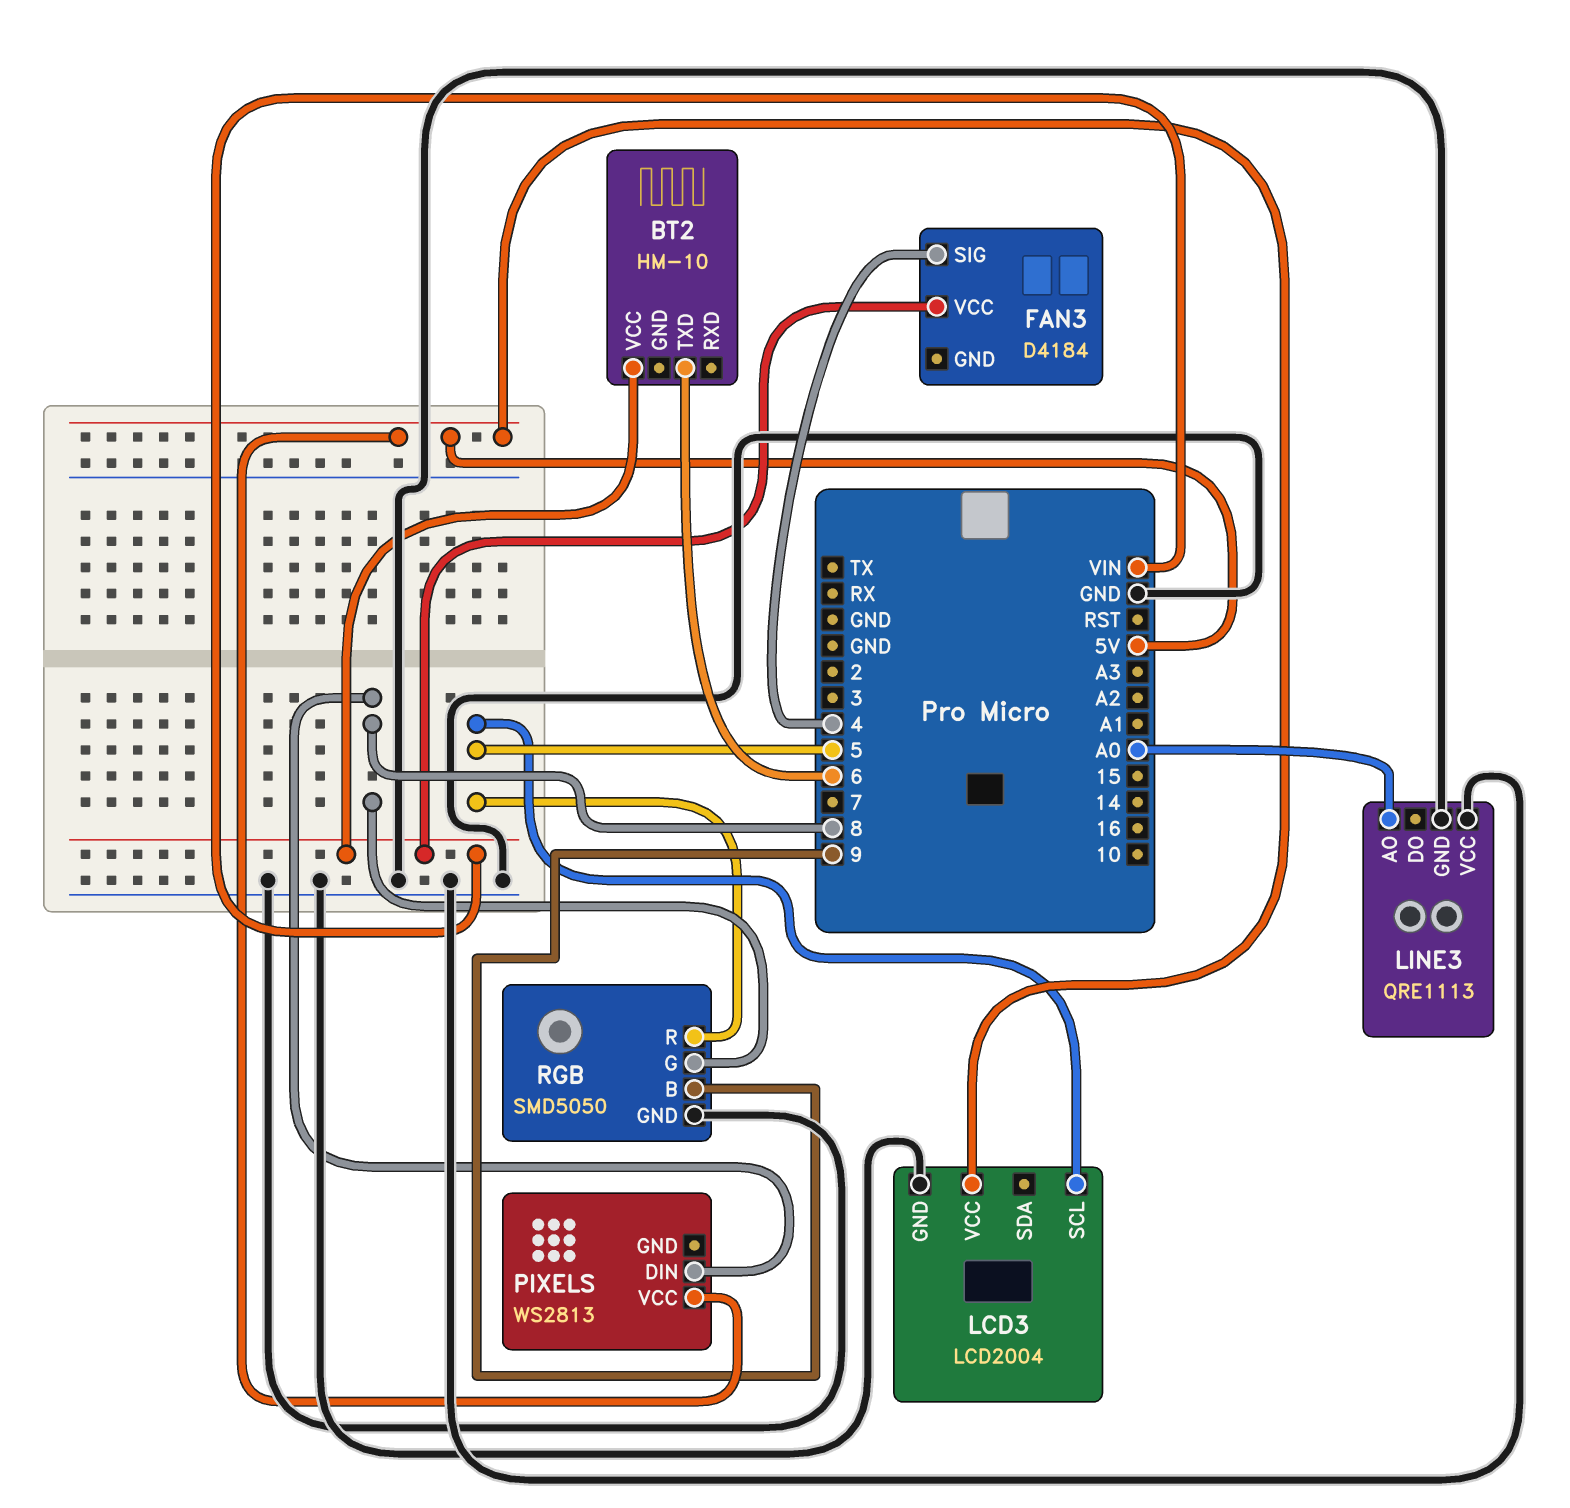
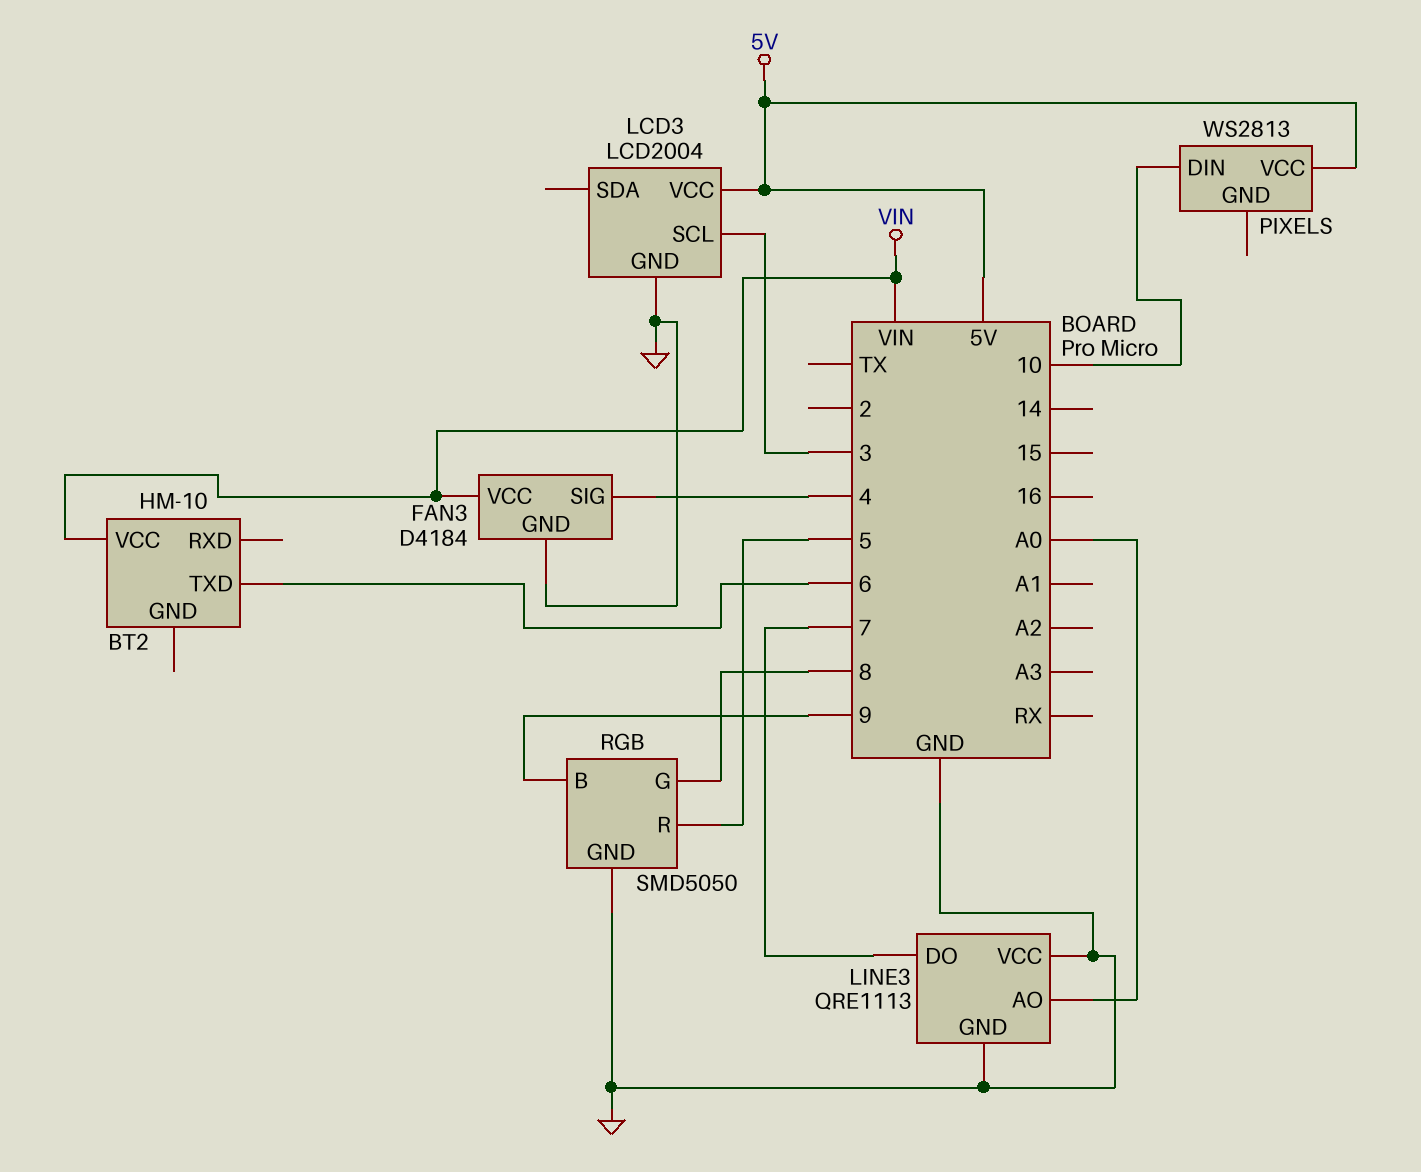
FAN3 pin GND: none -> GND
LCD3 pin SCL: 5 -> 3
LINE3 pin DO: none -> 7
PIXELS pin DIN: 8 -> 10

